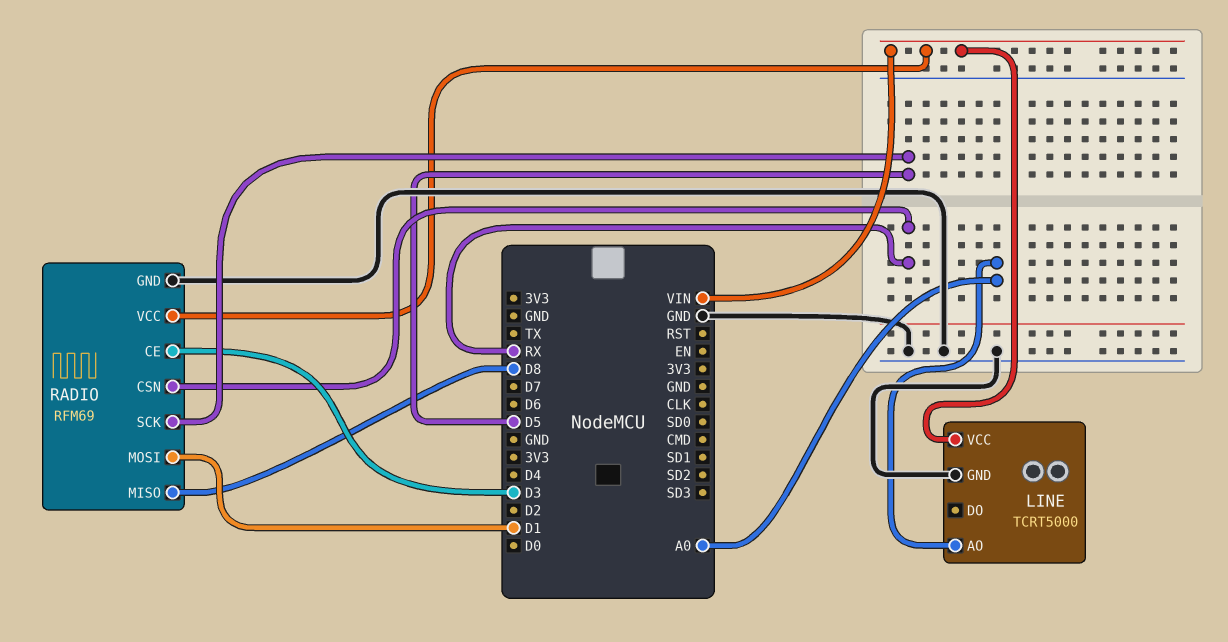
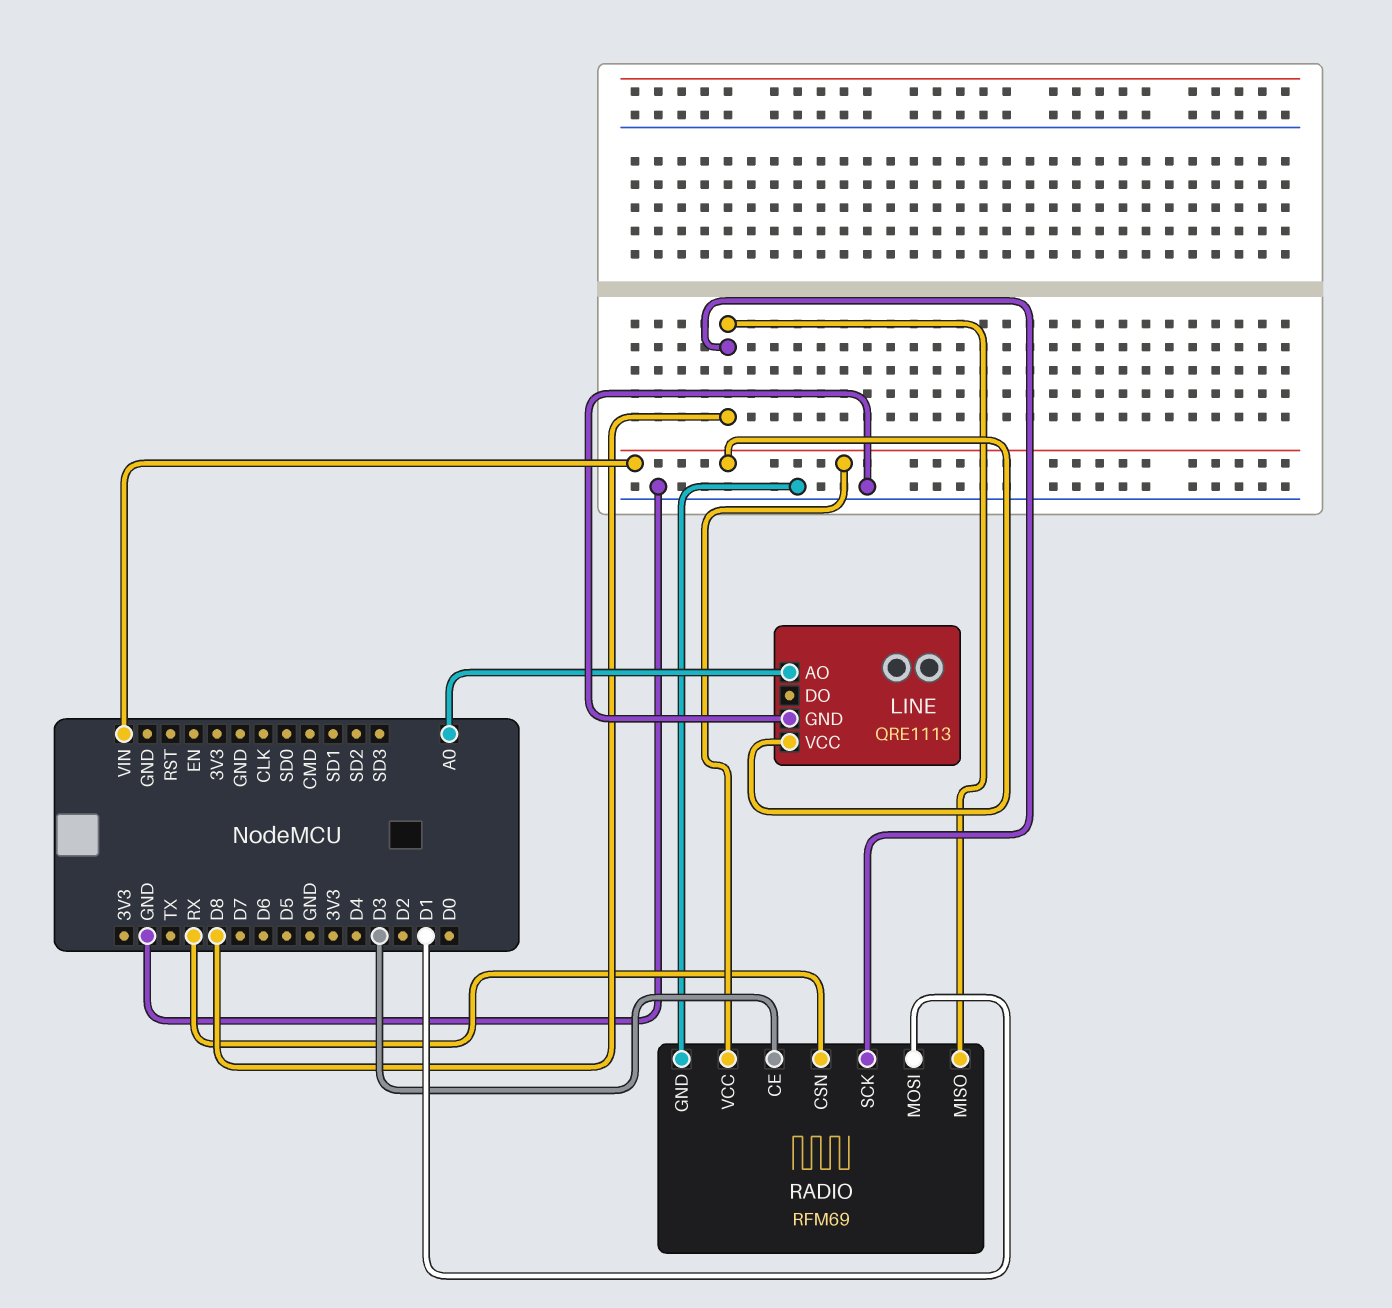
LINE: TCRT5000 -> QRE1113
RADIO pin SCK: D5 -> D8

